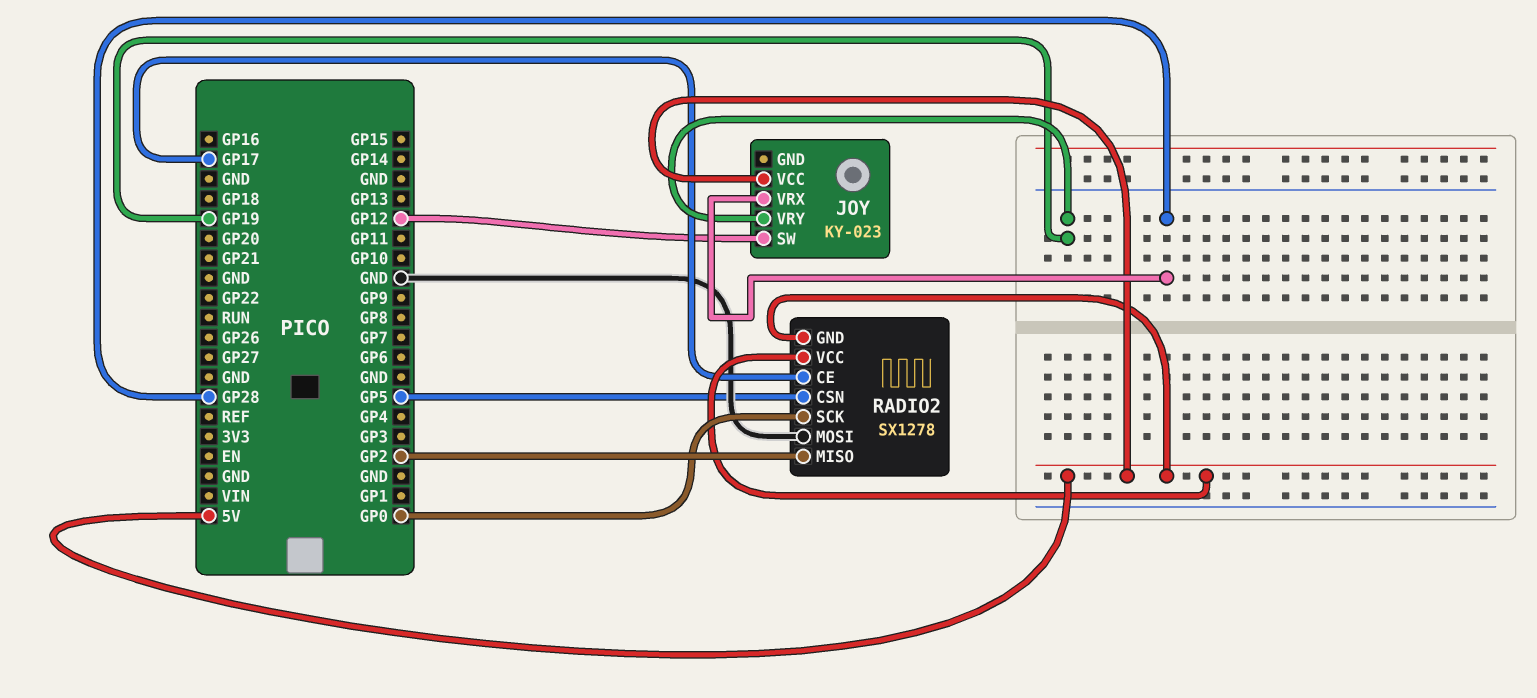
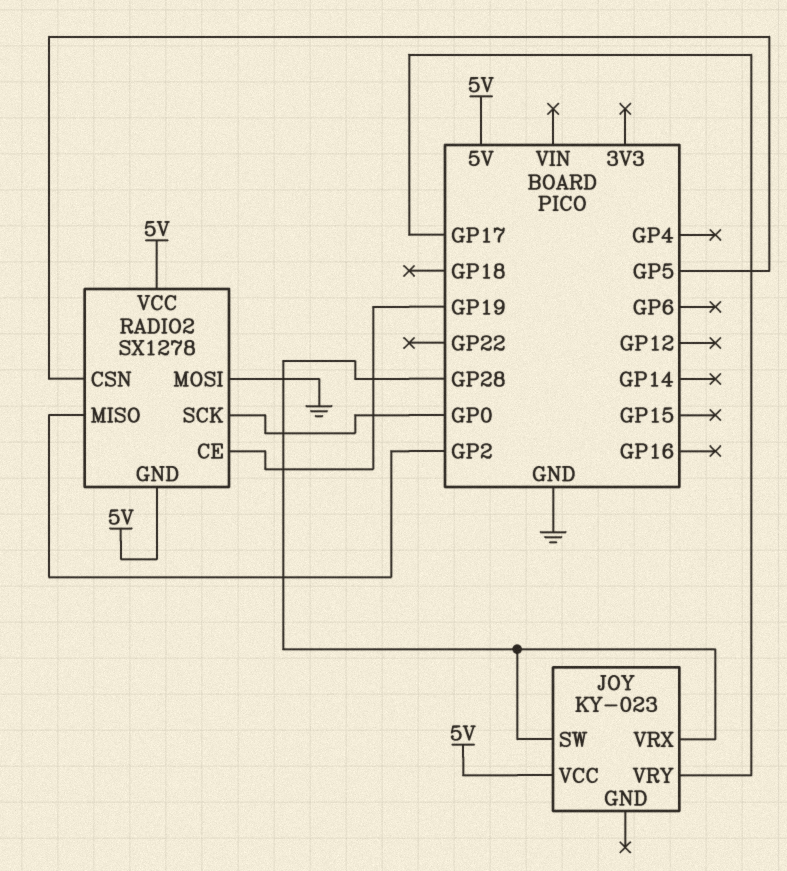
JOY pin SW: GP12 -> GP28
JOY pin VRY: GP19 -> GP17
RADIO2 pin CE: GP17 -> GP19

